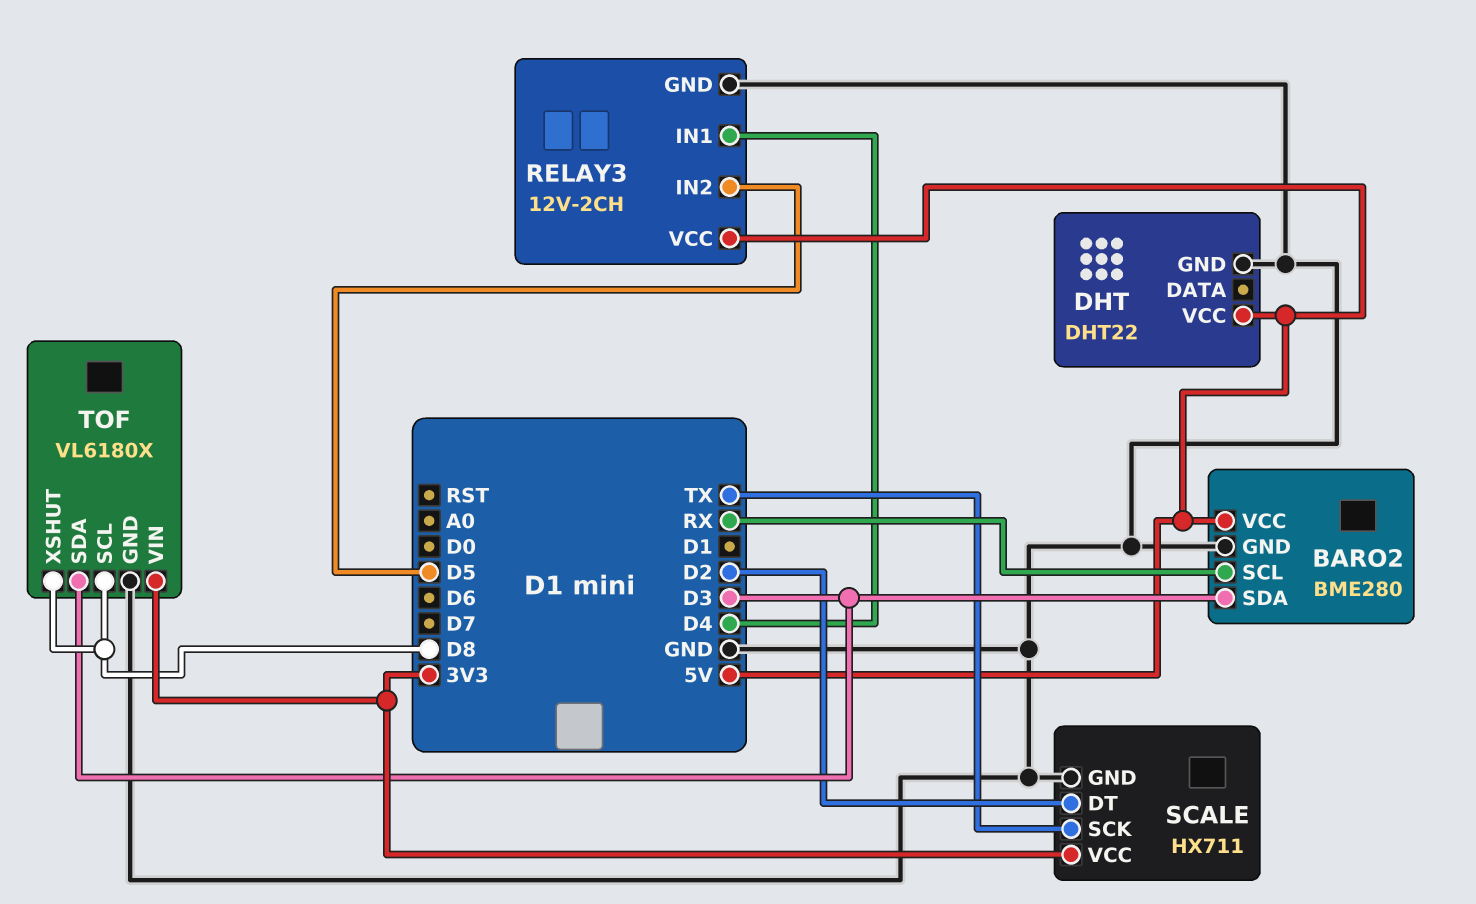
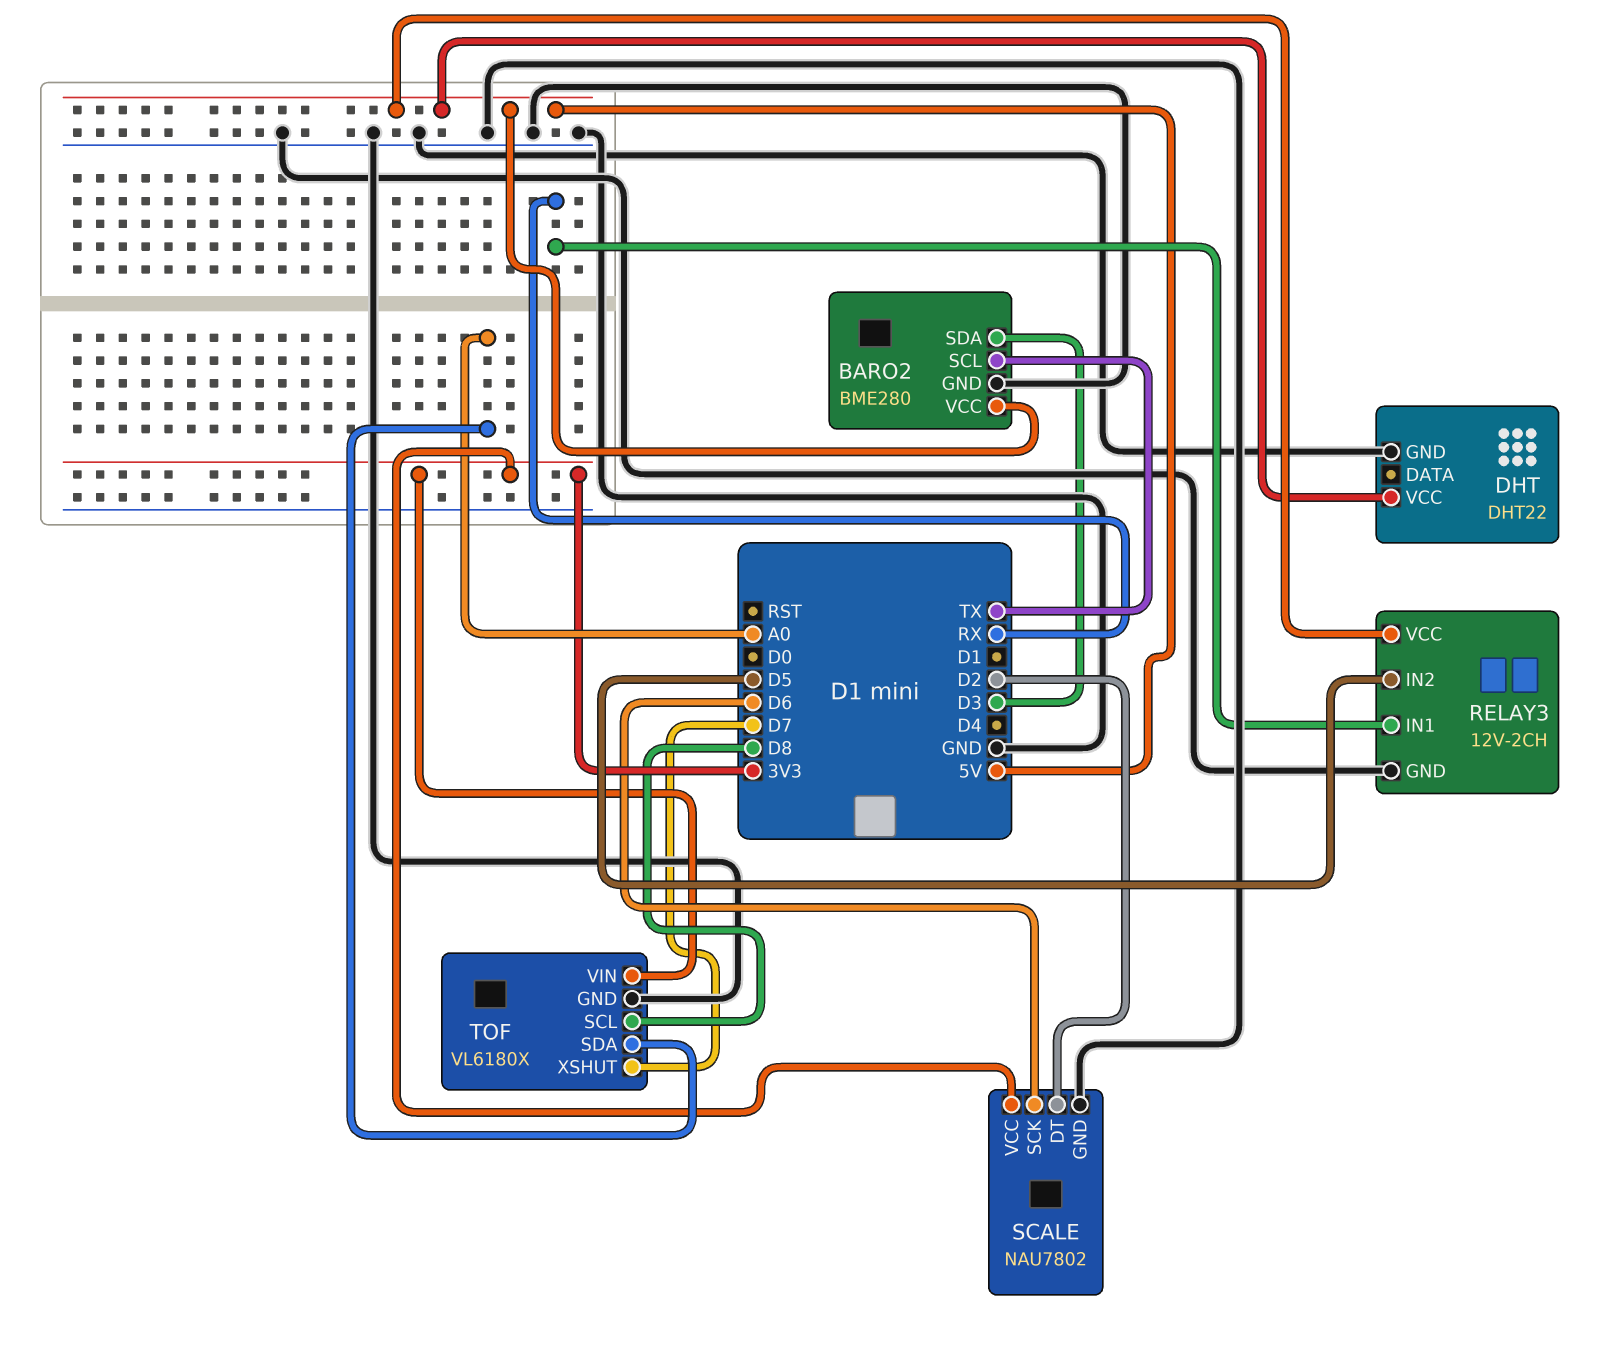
BARO2 pin SCL: RX -> TX
RELAY3 pin IN1: D4 -> RX
SCALE: HX711 -> NAU7802
SCALE pin SCK: TX -> D6
TOF pin SDA: D3 -> A0
TOF pin XSHUT: D8 -> D7

